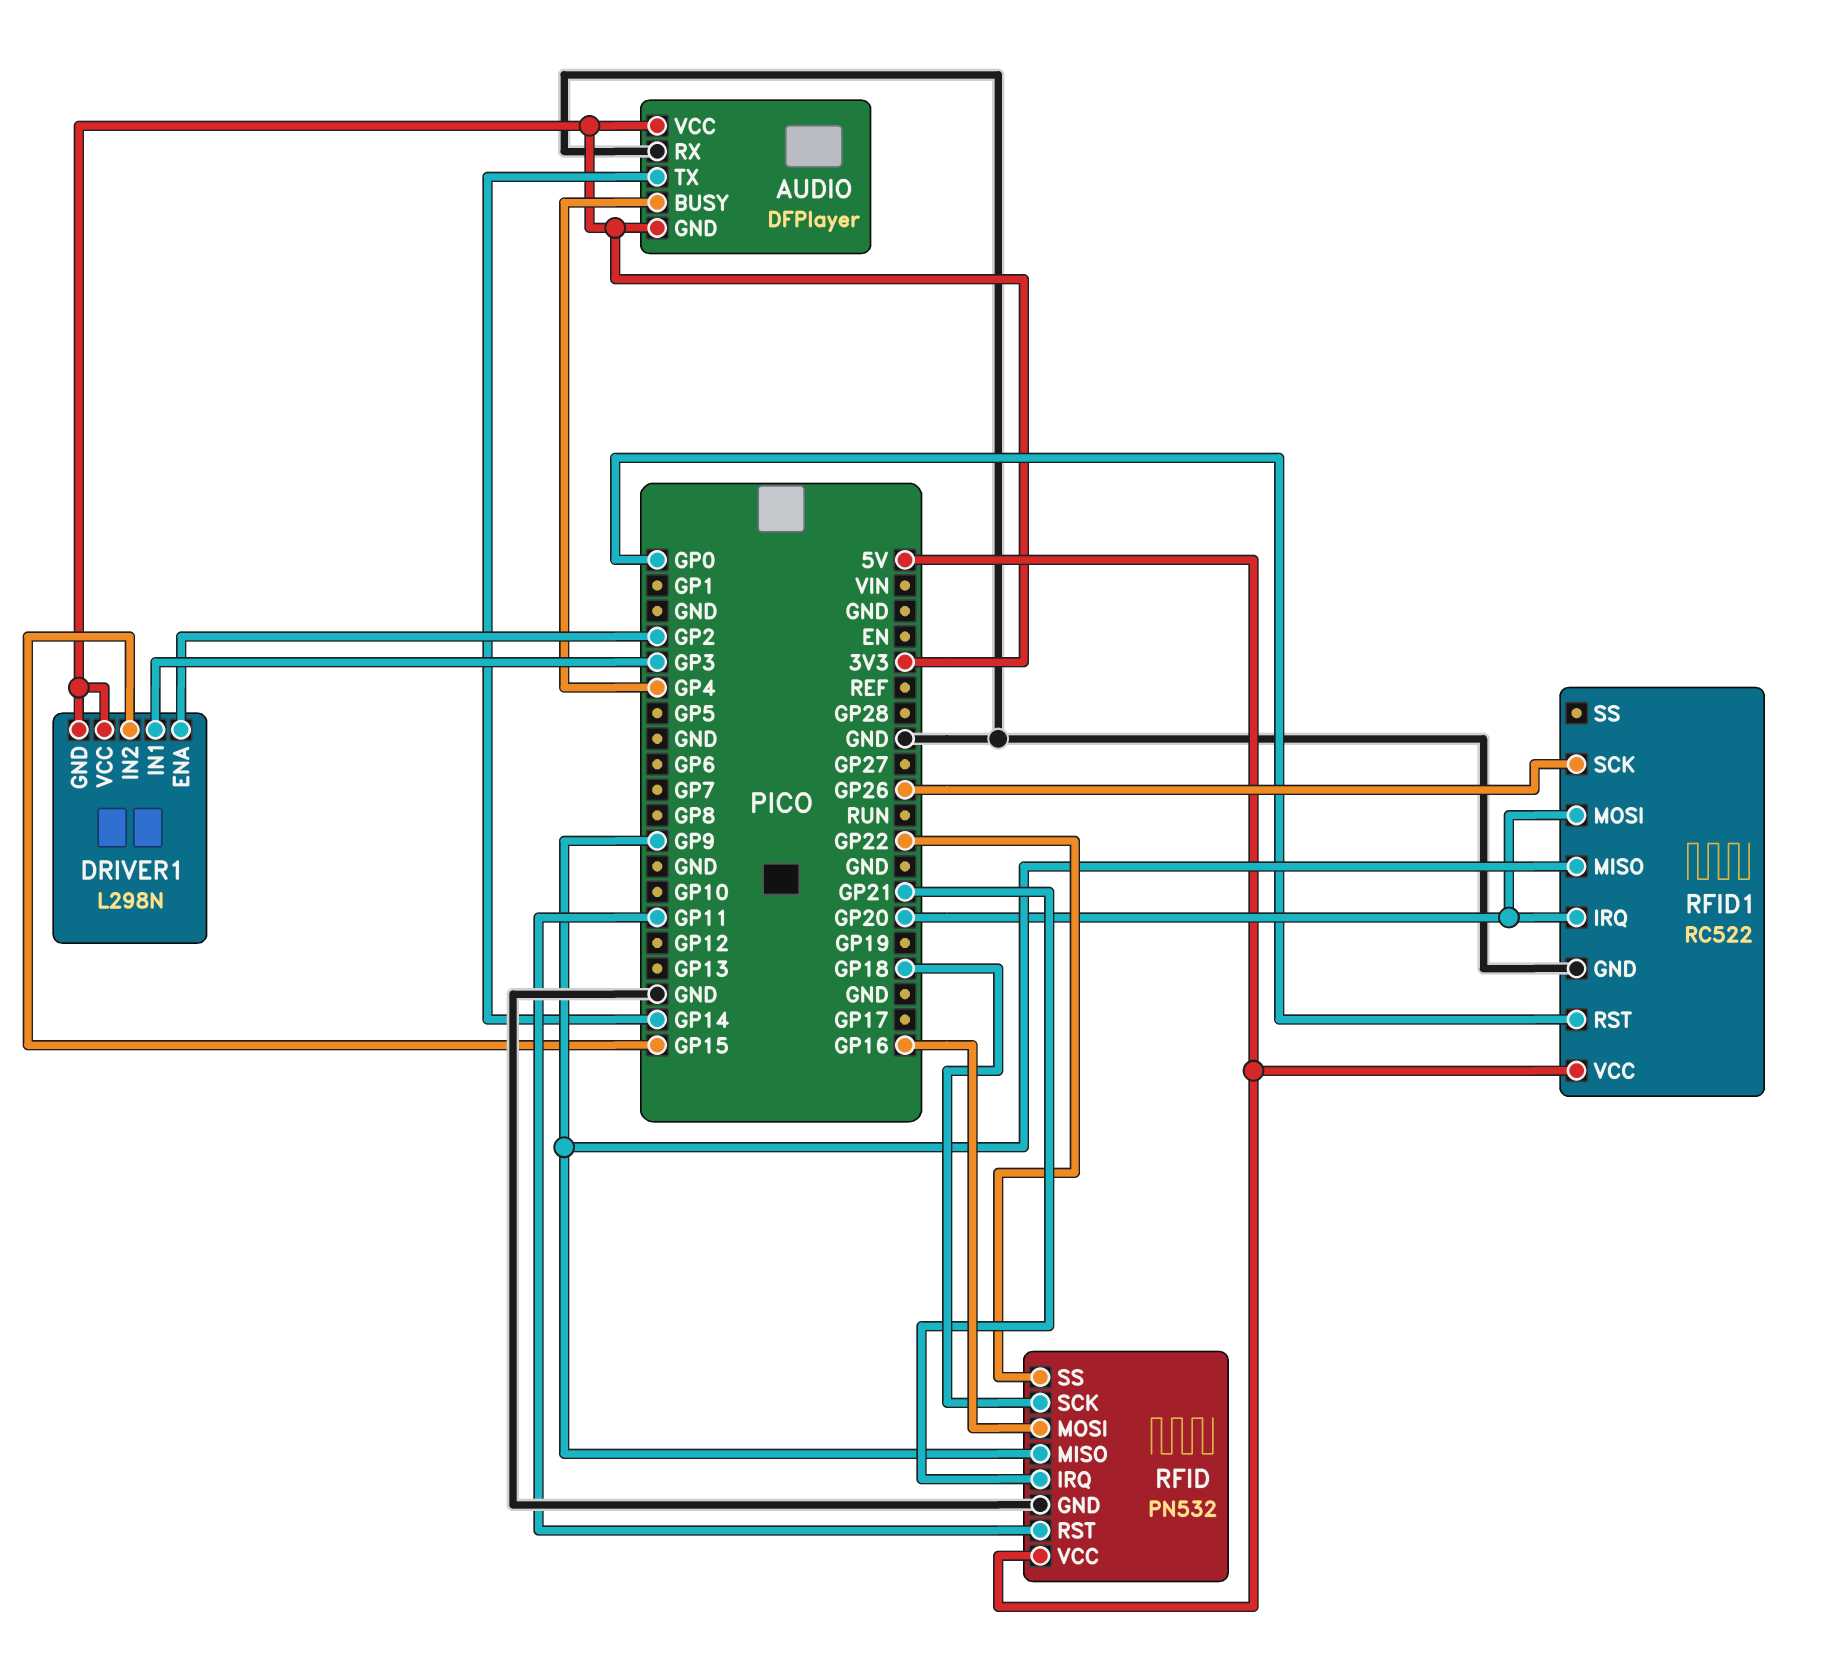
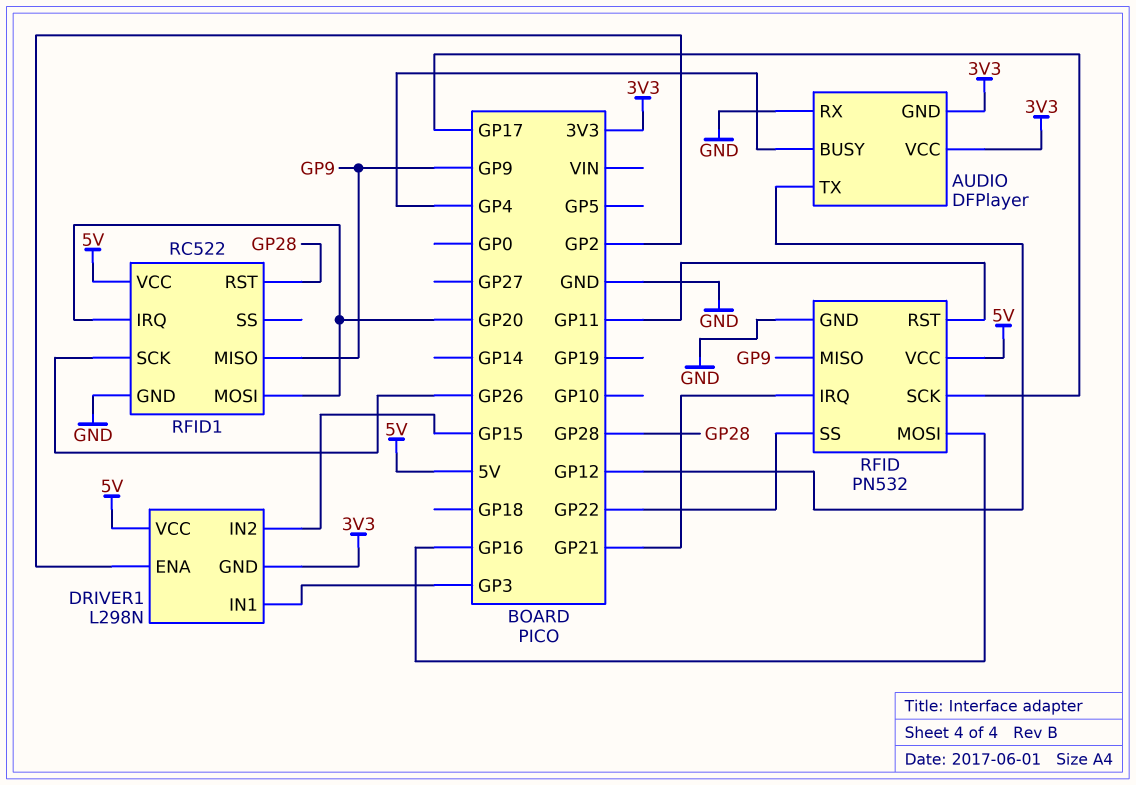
AUDIO pin TX: GP14 -> GP12
DRIVER1 pin VCC: 3V3 -> 5V
RFID pin SCK: GP18 -> GP17
RFID1 pin RST: GP0 -> GP28

